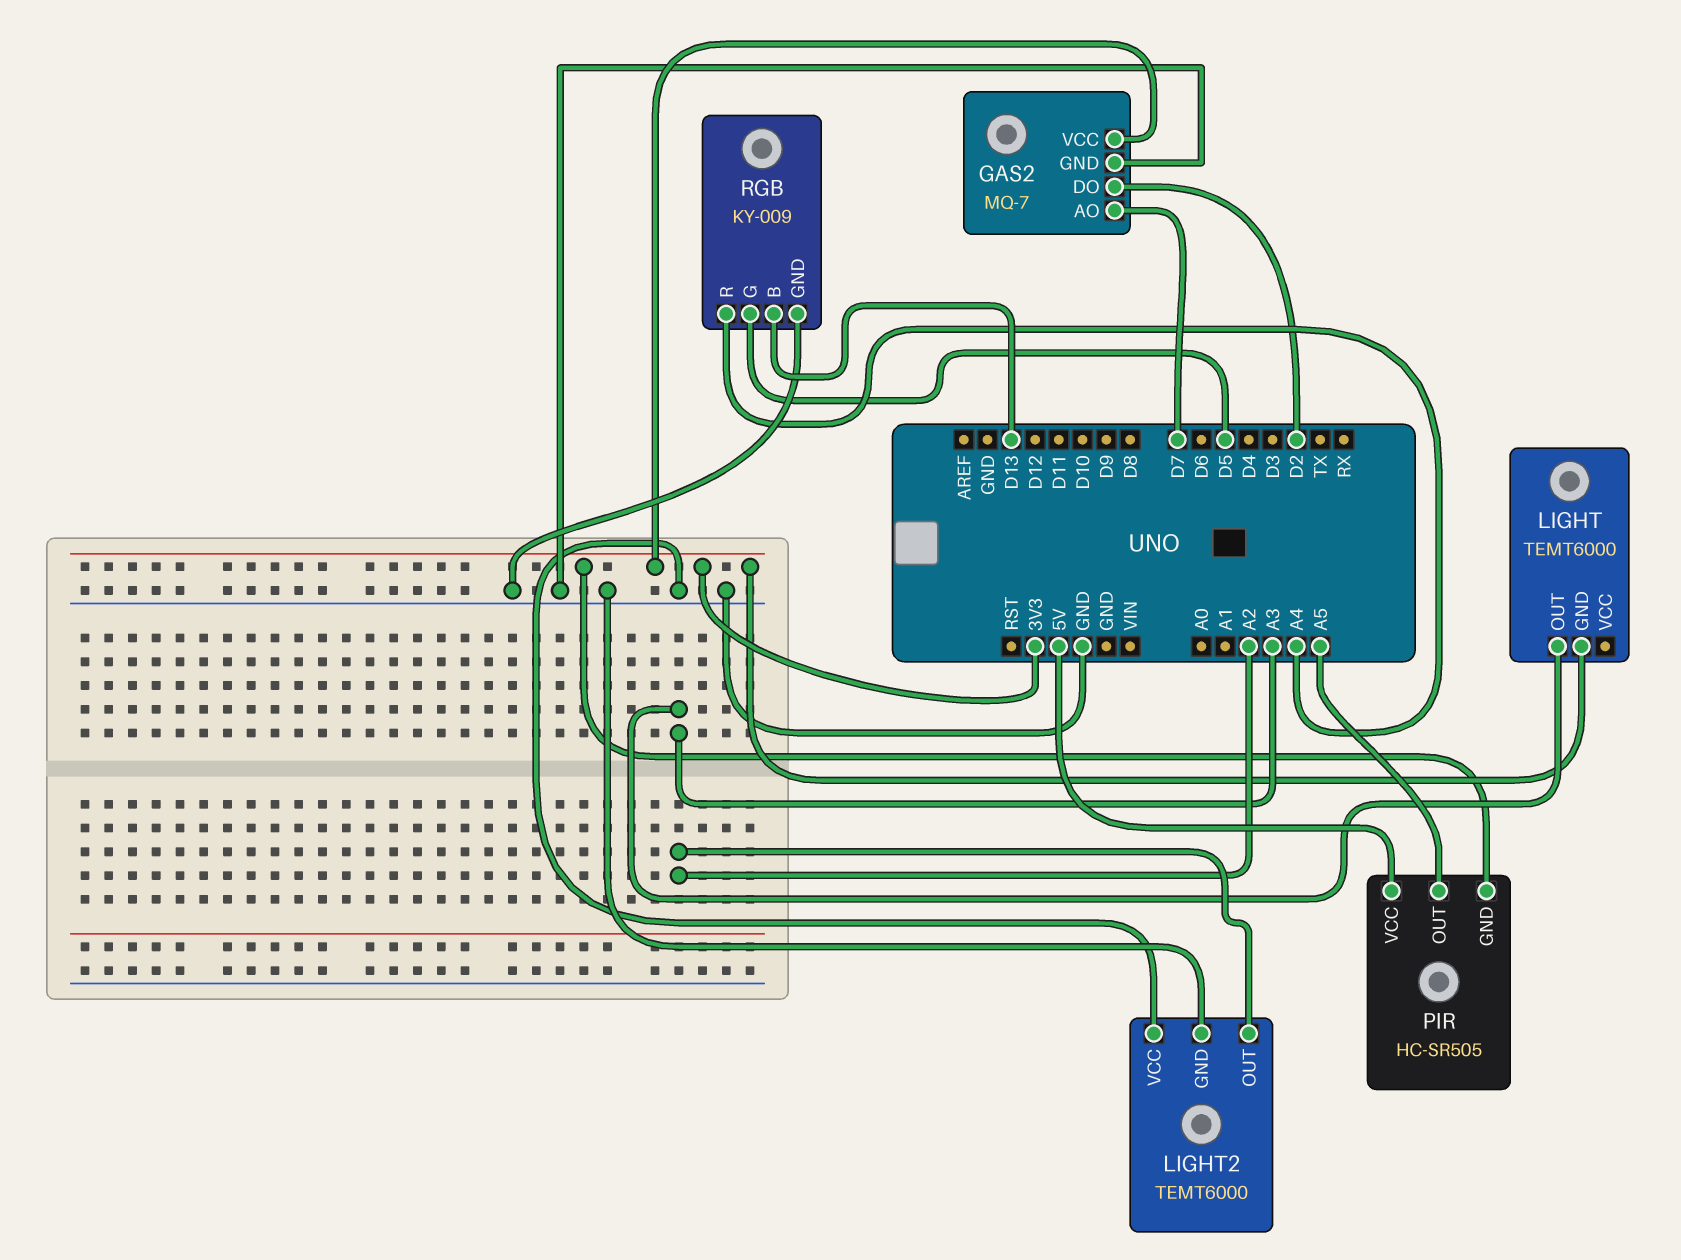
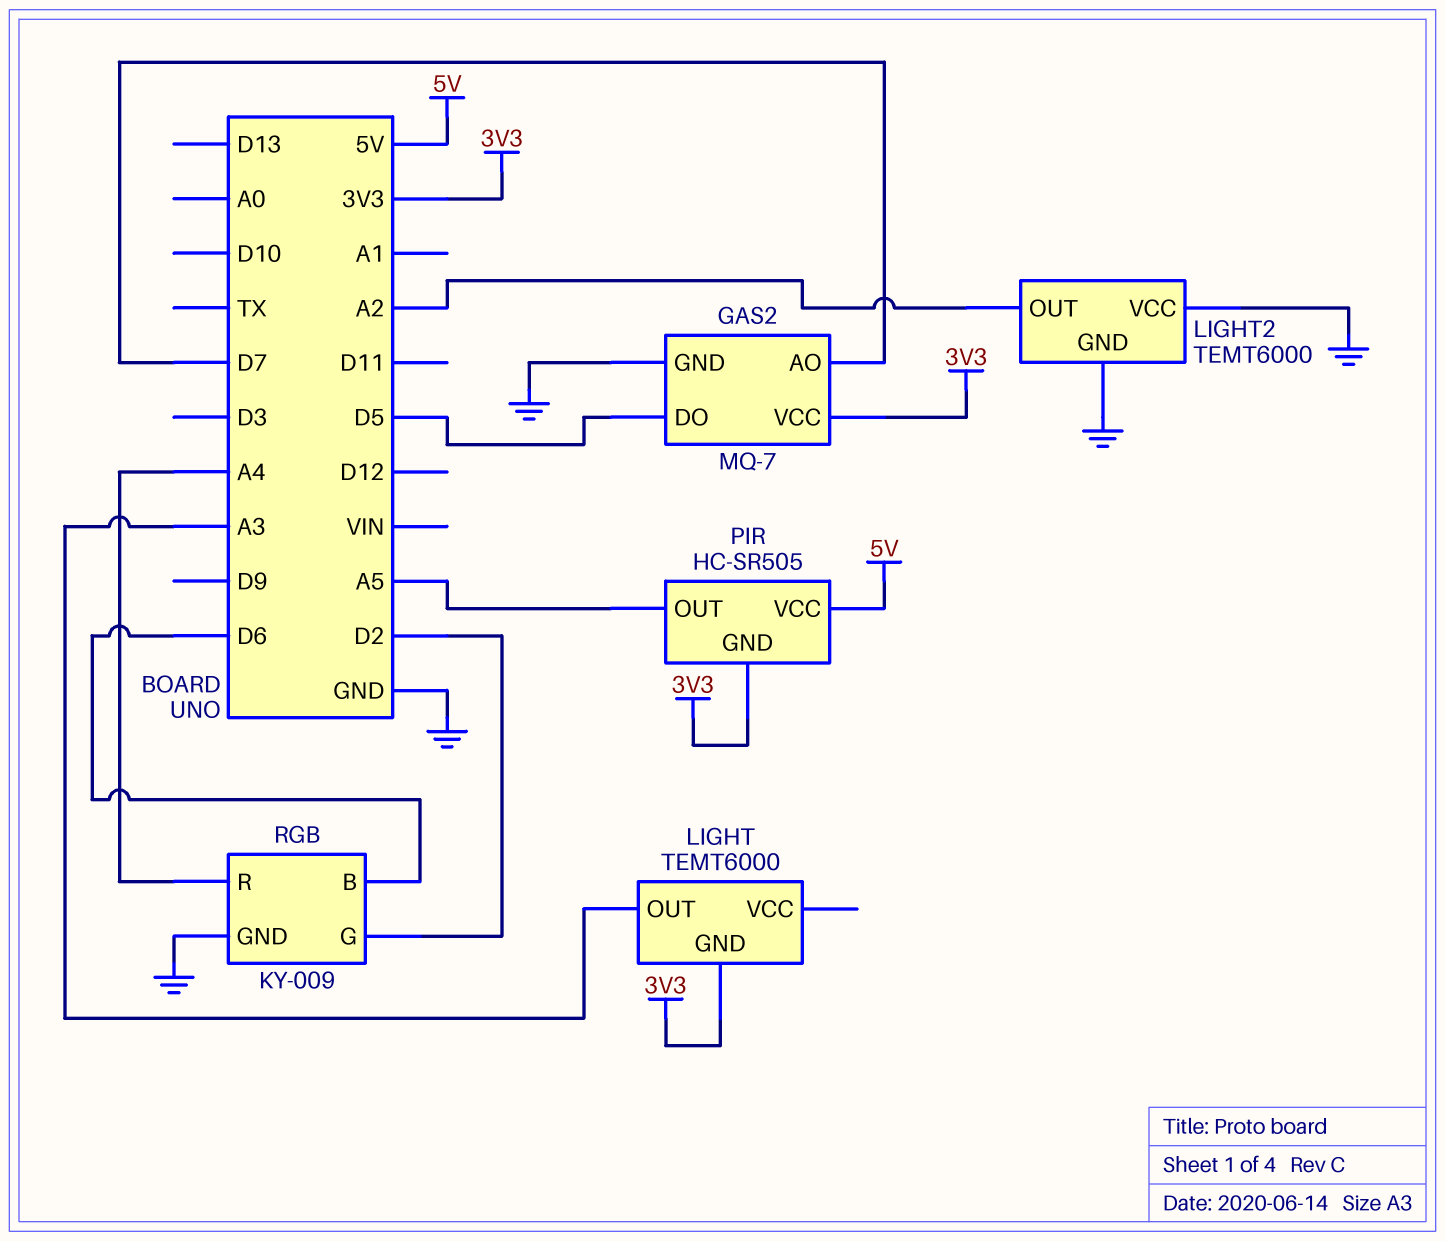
GAS2 pin DO: D2 -> D5
RGB pin B: D13 -> D6
RGB pin G: D5 -> D2

